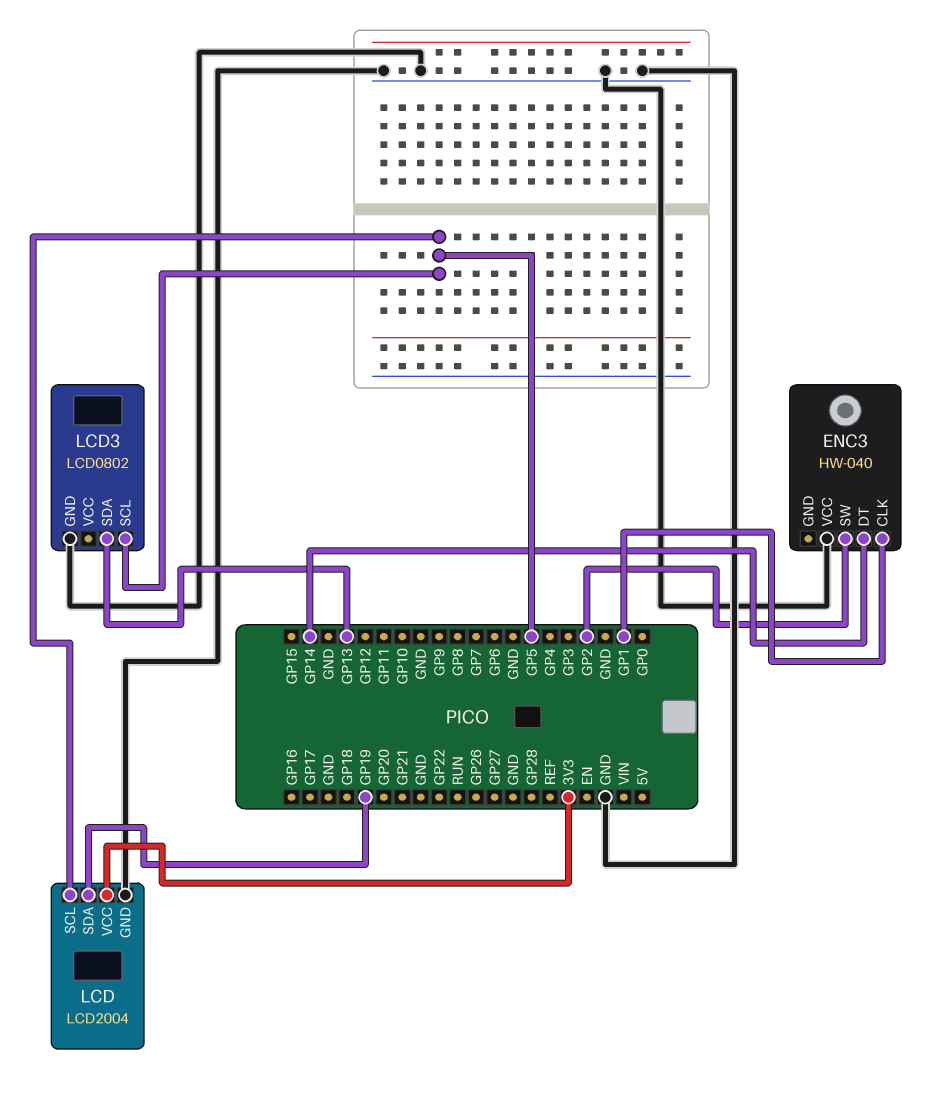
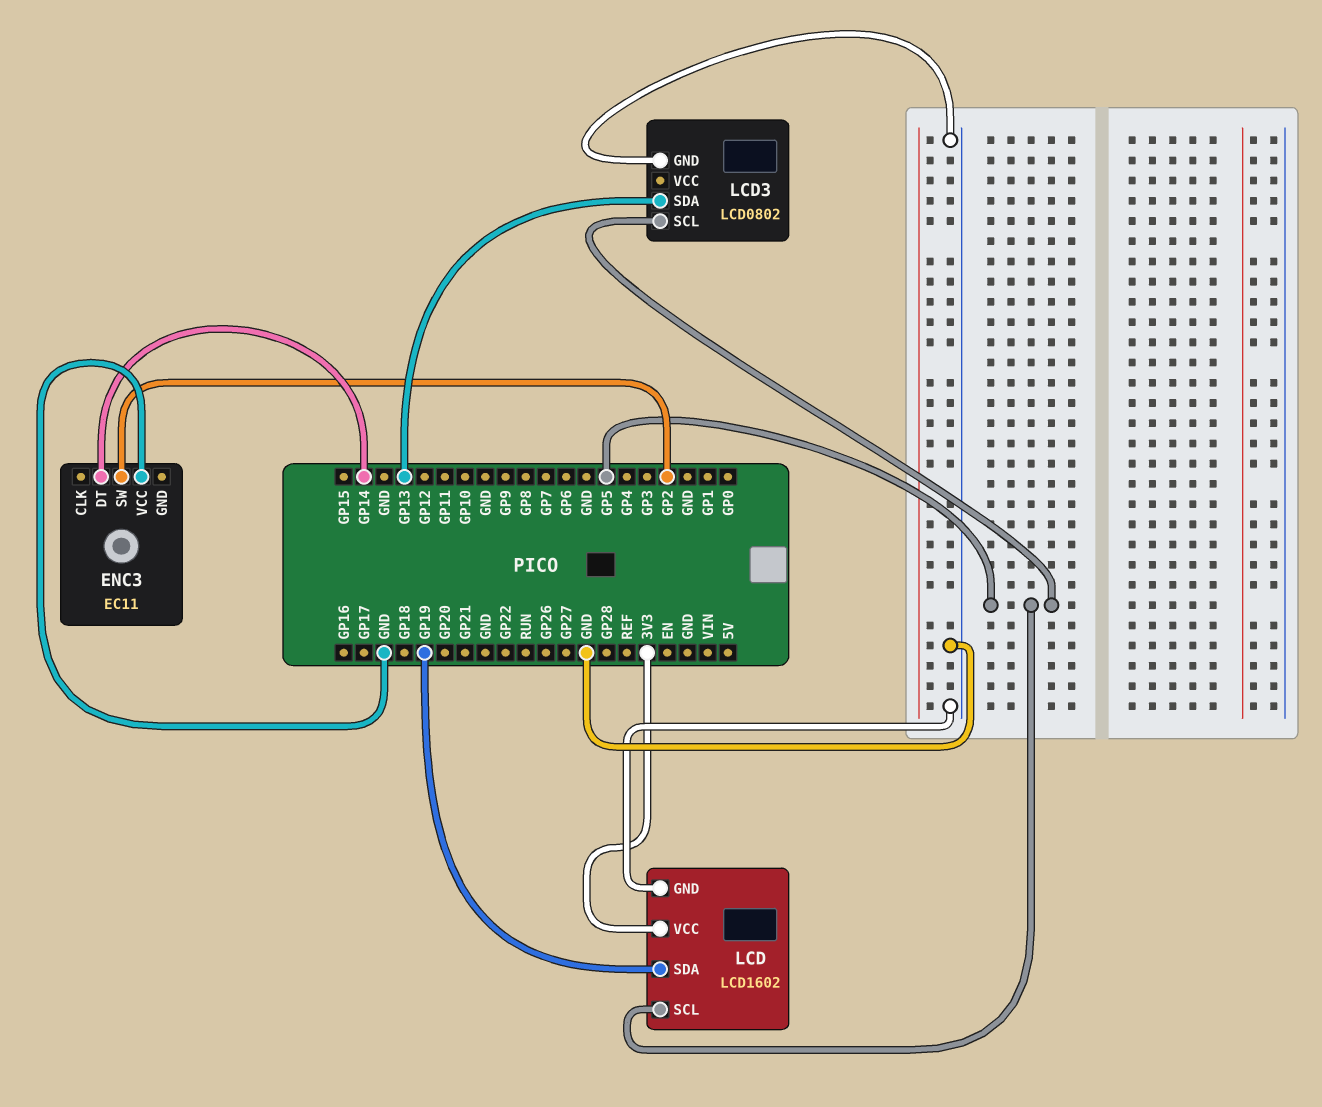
ENC3: HW-040 -> EC11
ENC3 pin CLK: GP1 -> none
LCD: LCD2004 -> LCD1602

